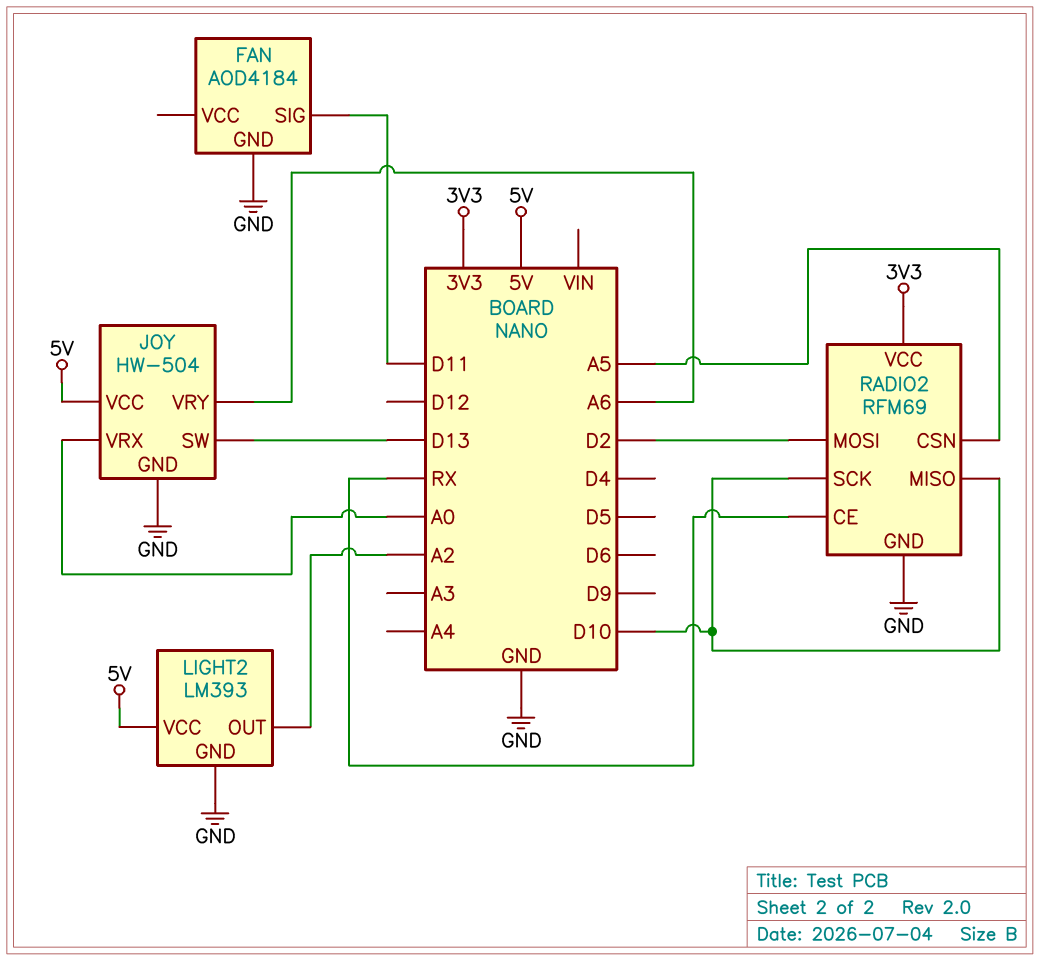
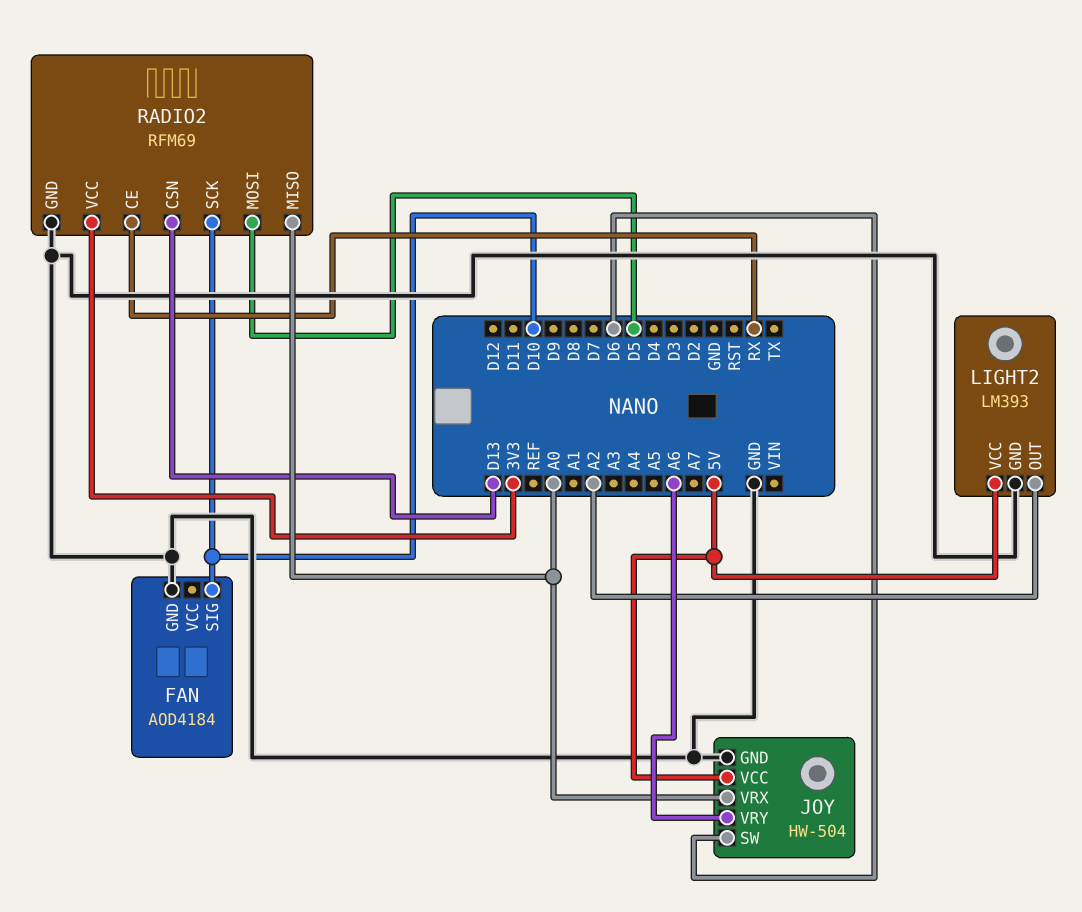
FAN pin SIG: D11 -> D10
JOY pin SW: D13 -> D6
RADIO2 pin CSN: A5 -> D13
RADIO2 pin MISO: D10 -> A0
RADIO2 pin MOSI: D2 -> D5

